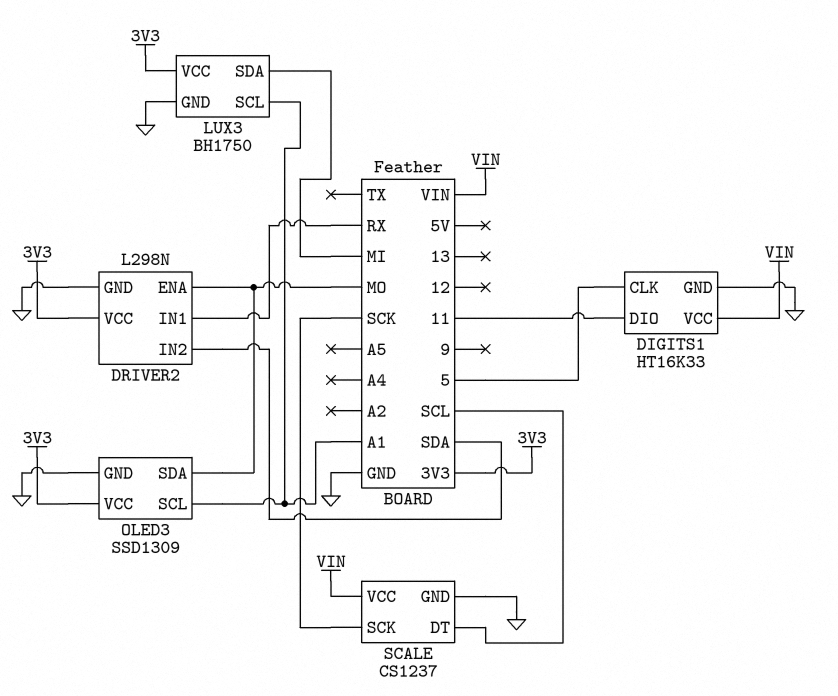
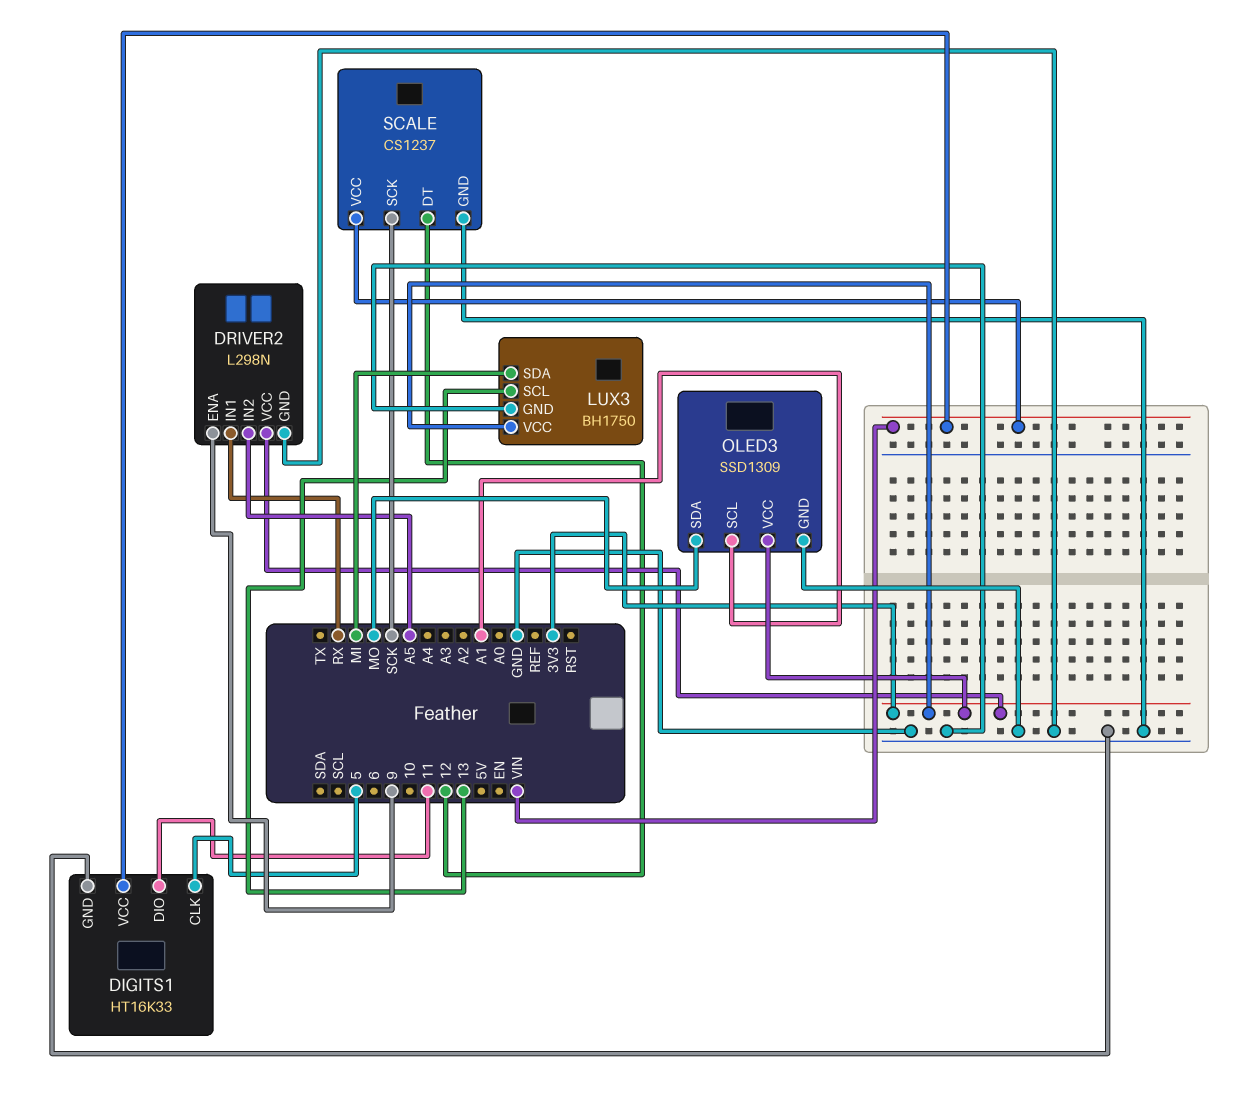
DRIVER2 pin ENA: MO -> 9
DRIVER2 pin IN2: SDA -> A5
LUX3 pin SCL: A1 -> 13
SCALE pin DT: SCL -> 12

